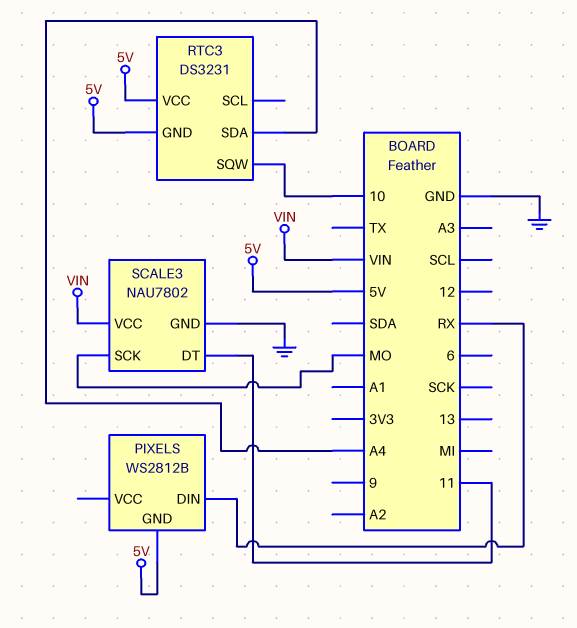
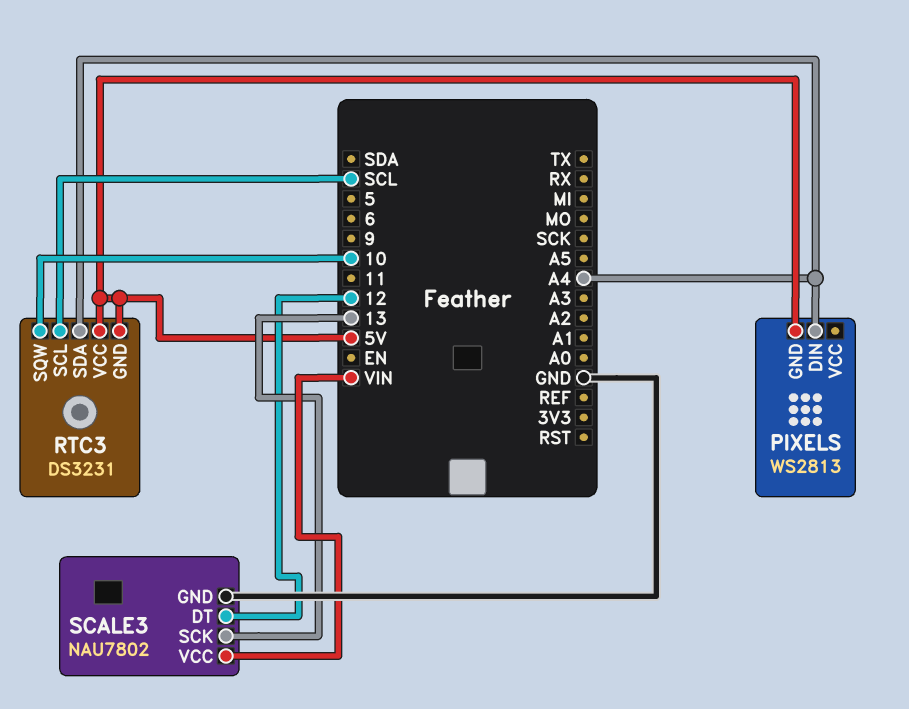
PIXELS: WS2812B -> WS2813
PIXELS pin DIN: RX -> A4
RTC3 pin SCL: none -> SCL
SCALE3 pin DT: 11 -> 12
SCALE3 pin SCK: MO -> 13

